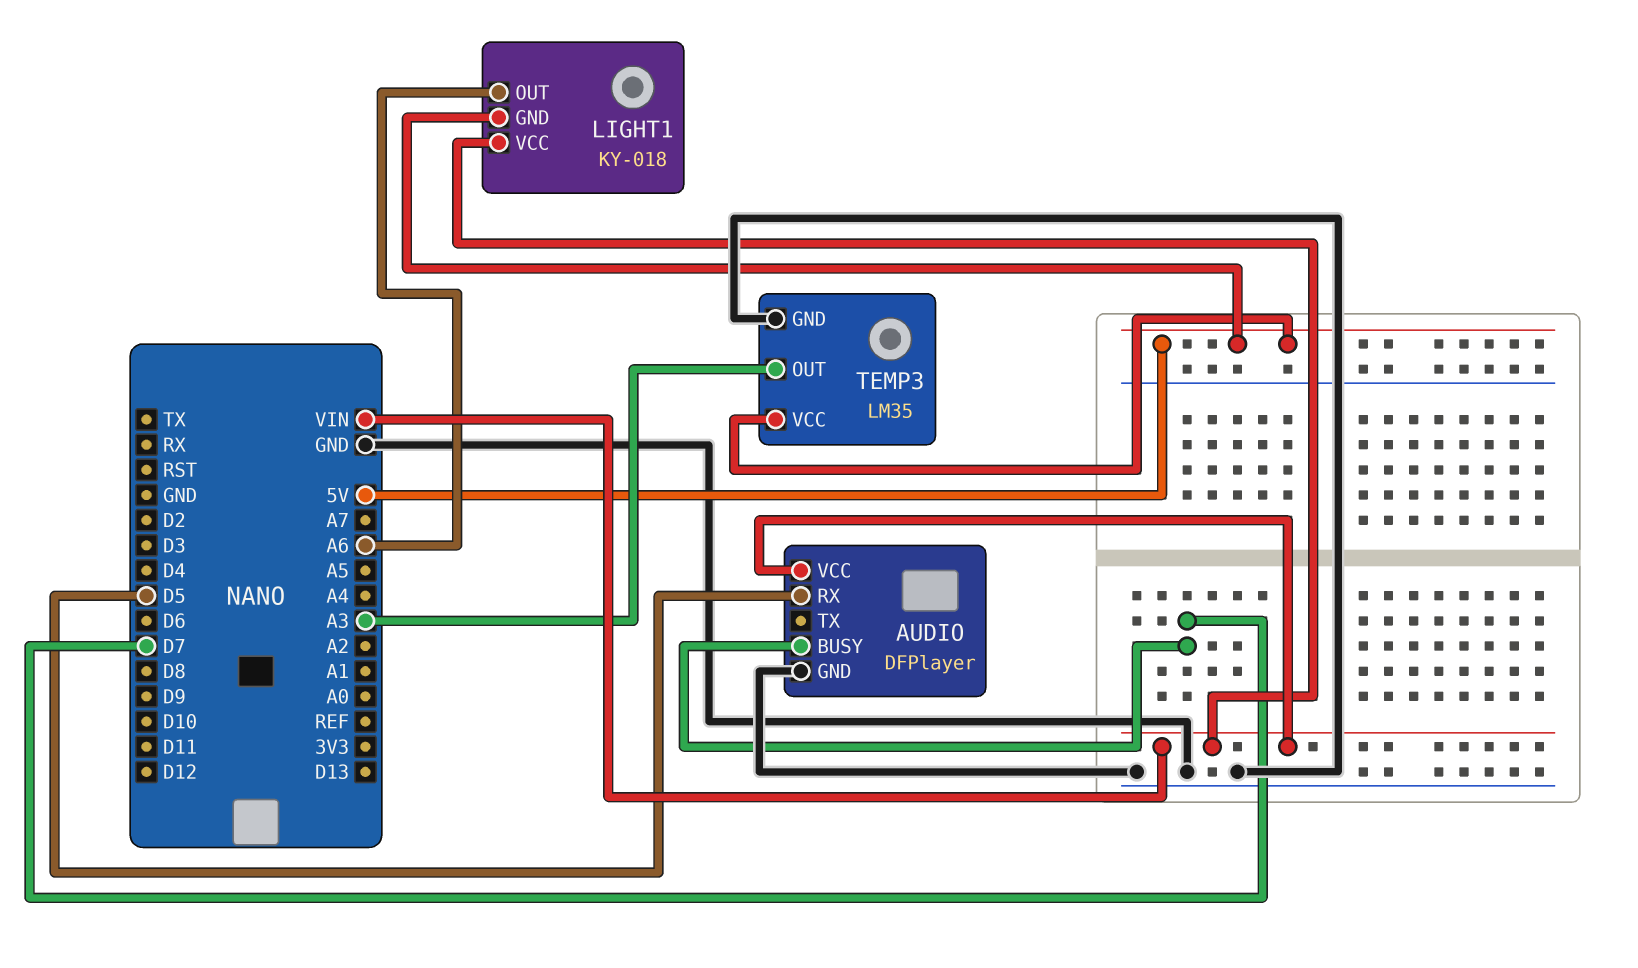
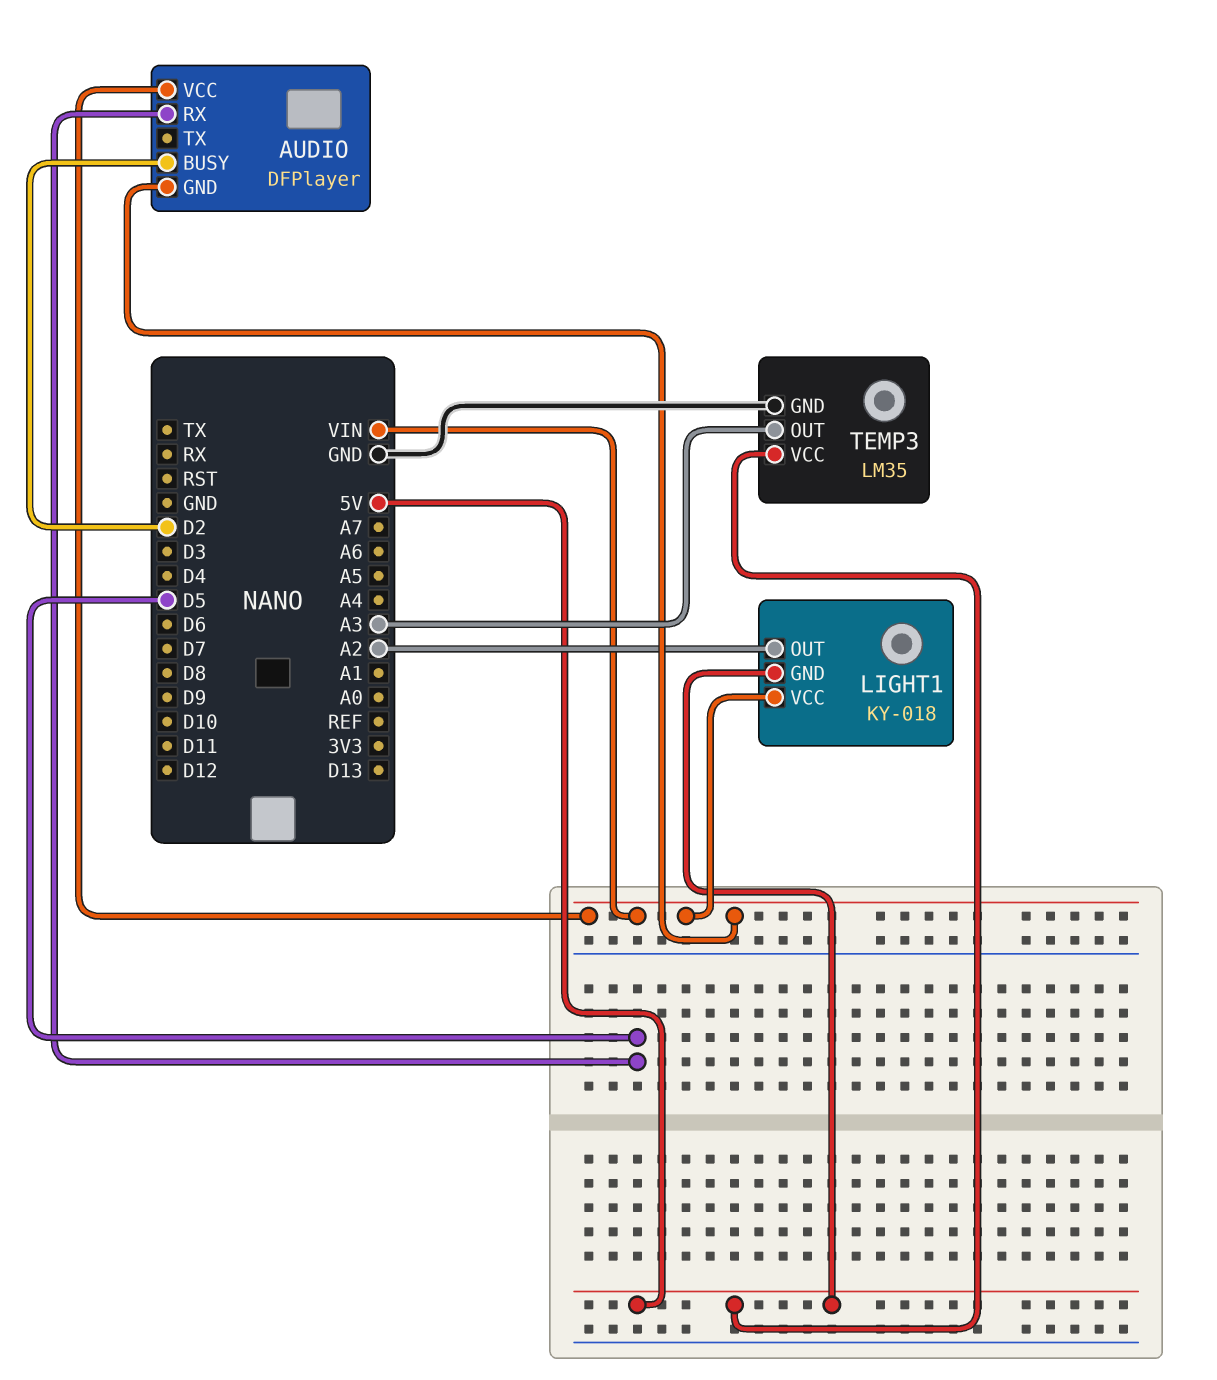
AUDIO pin BUSY: D7 -> D2
AUDIO pin GND: GND -> VIN
LIGHT1 pin OUT: A6 -> A2

